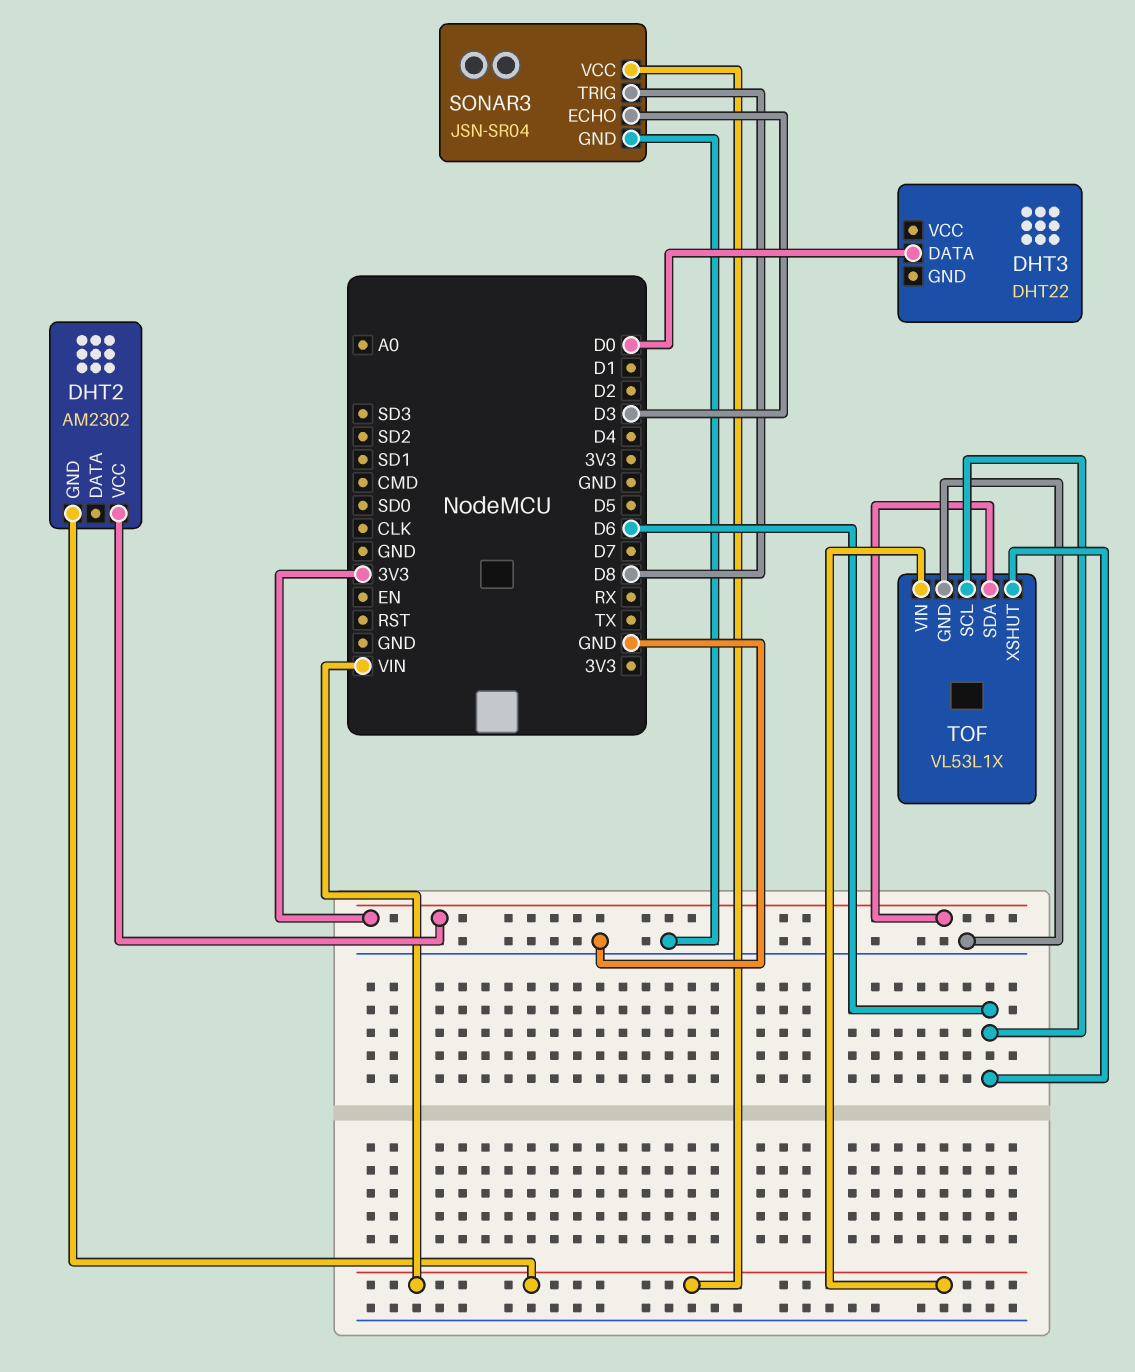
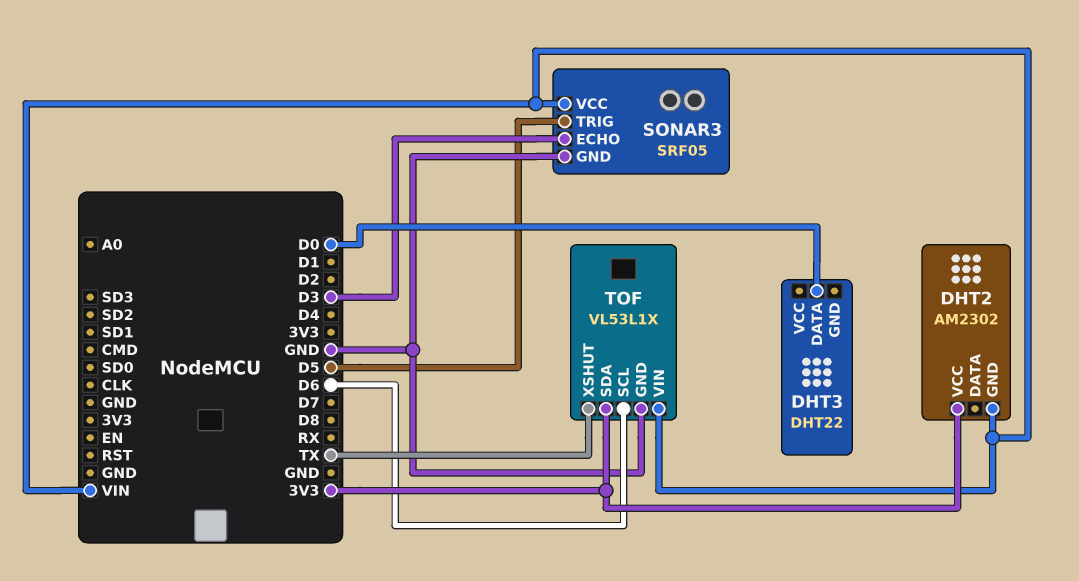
SONAR3: JSN-SR04 -> SRF05
SONAR3 pin TRIG: D8 -> D5
TOF pin XSHUT: D6 -> TX

